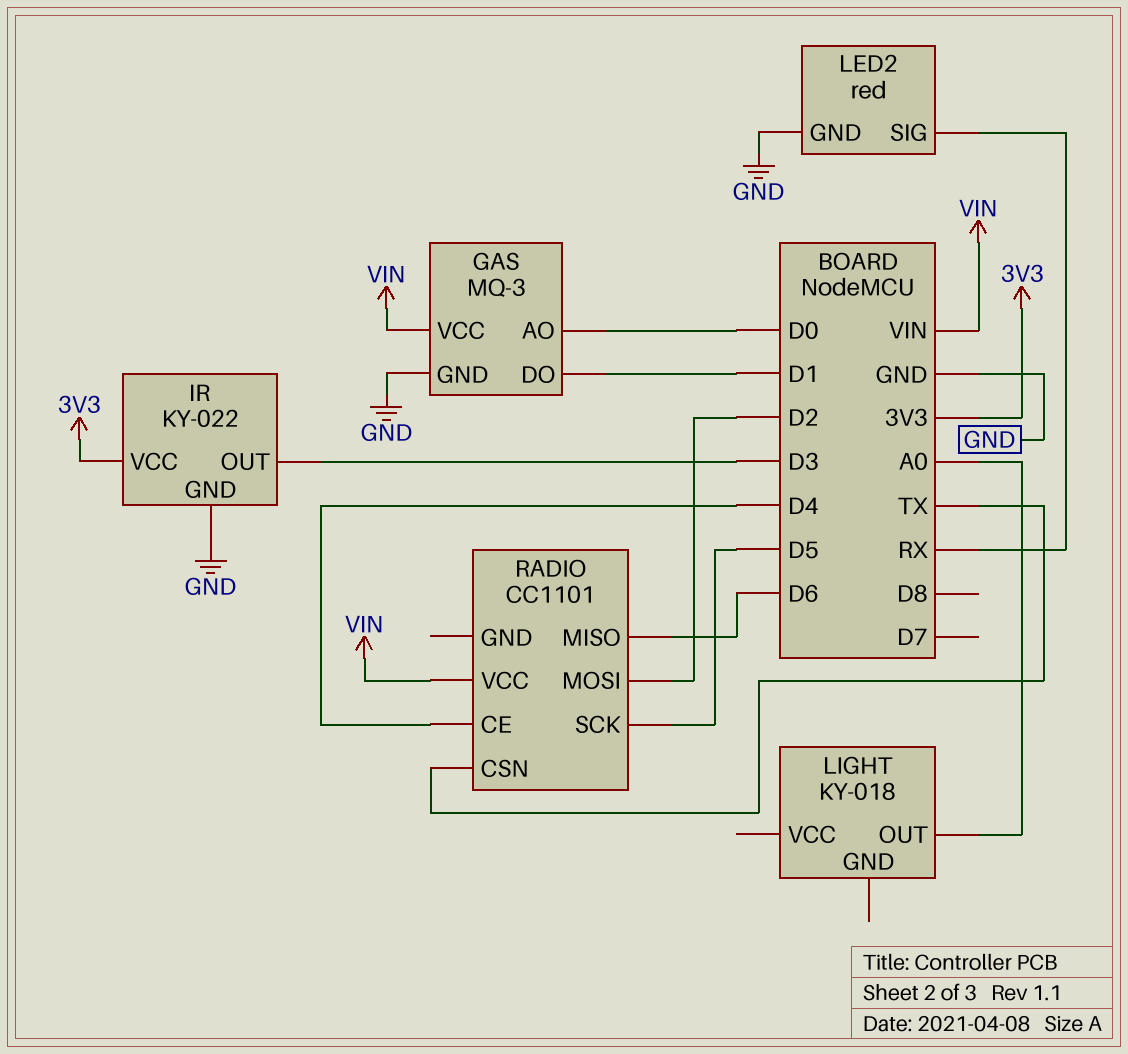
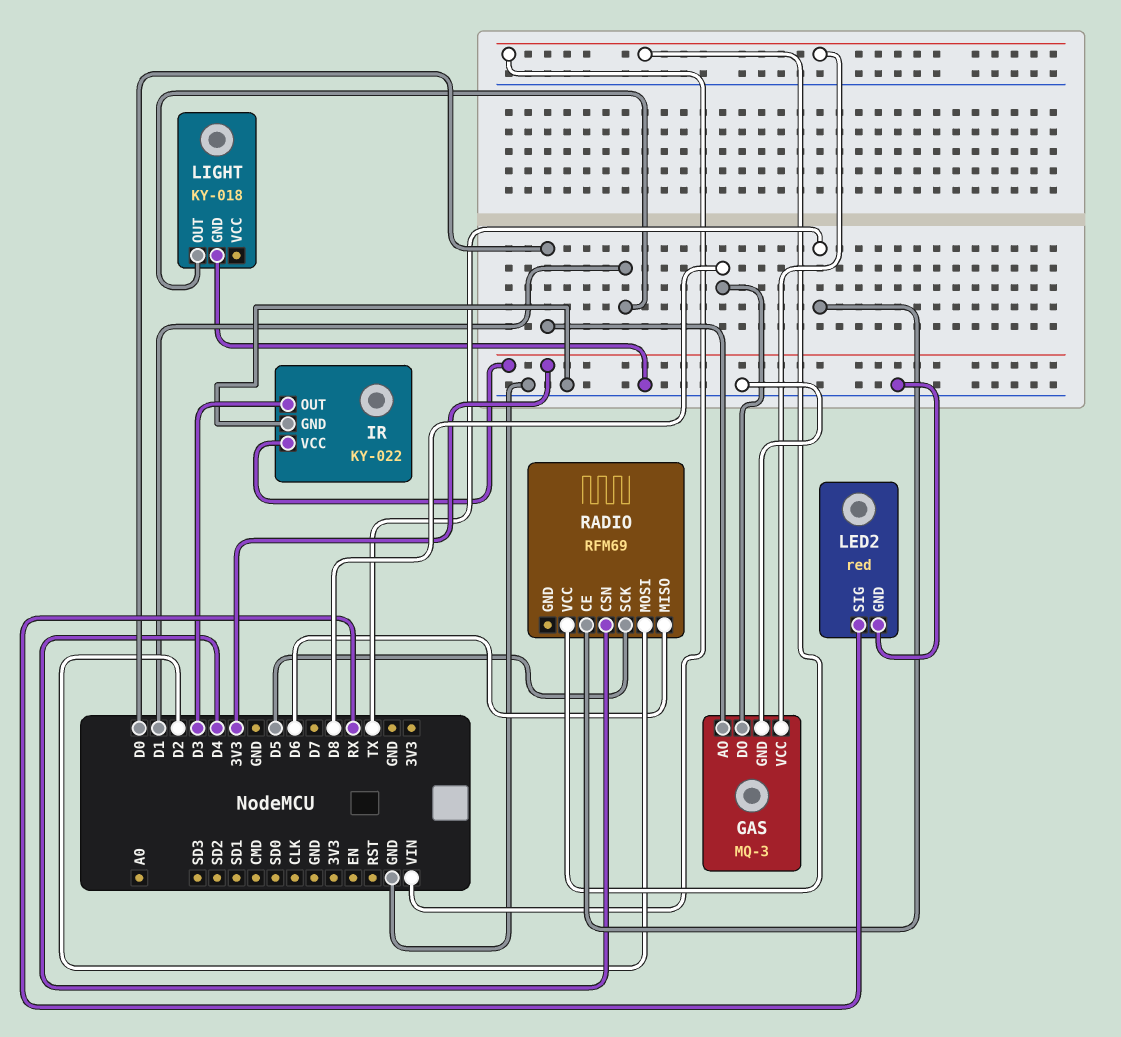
GAS pin DO: D1 -> D8
LIGHT pin GND: none -> GND
LIGHT pin OUT: A0 -> D1
RADIO: CC1101 -> RFM69
RADIO pin CE: D4 -> TX
RADIO pin CSN: TX -> D4

